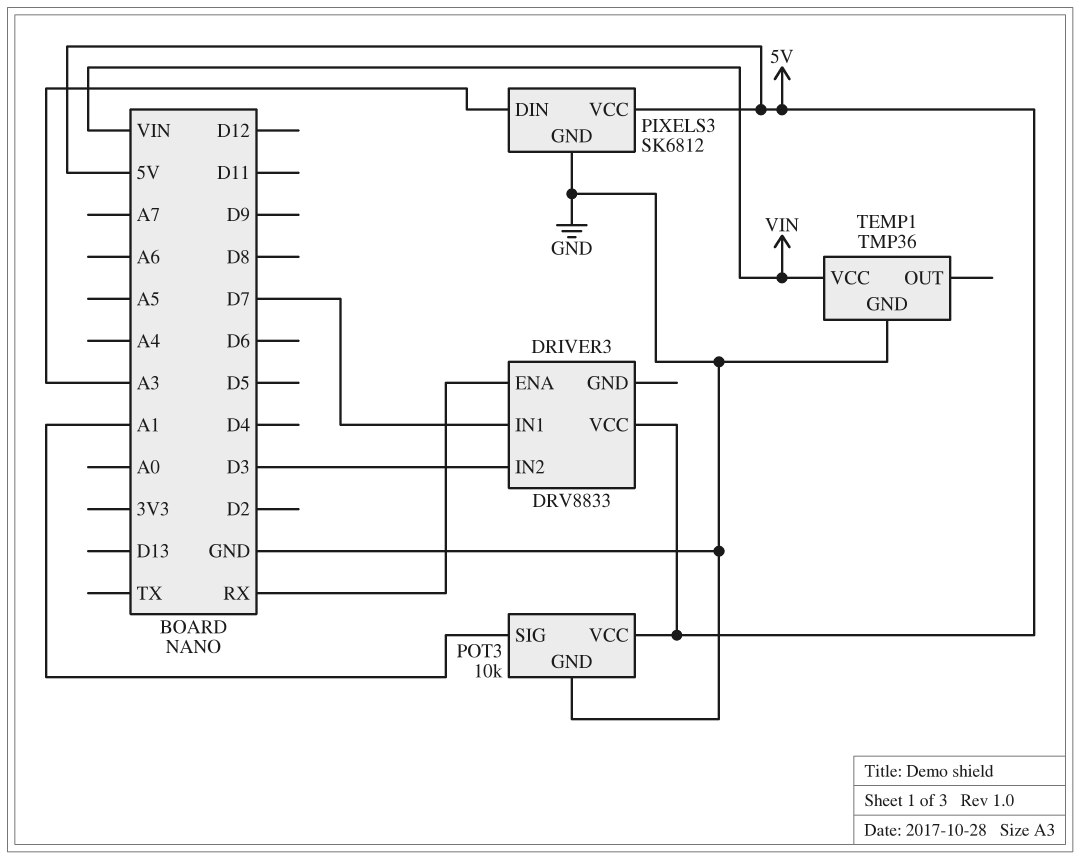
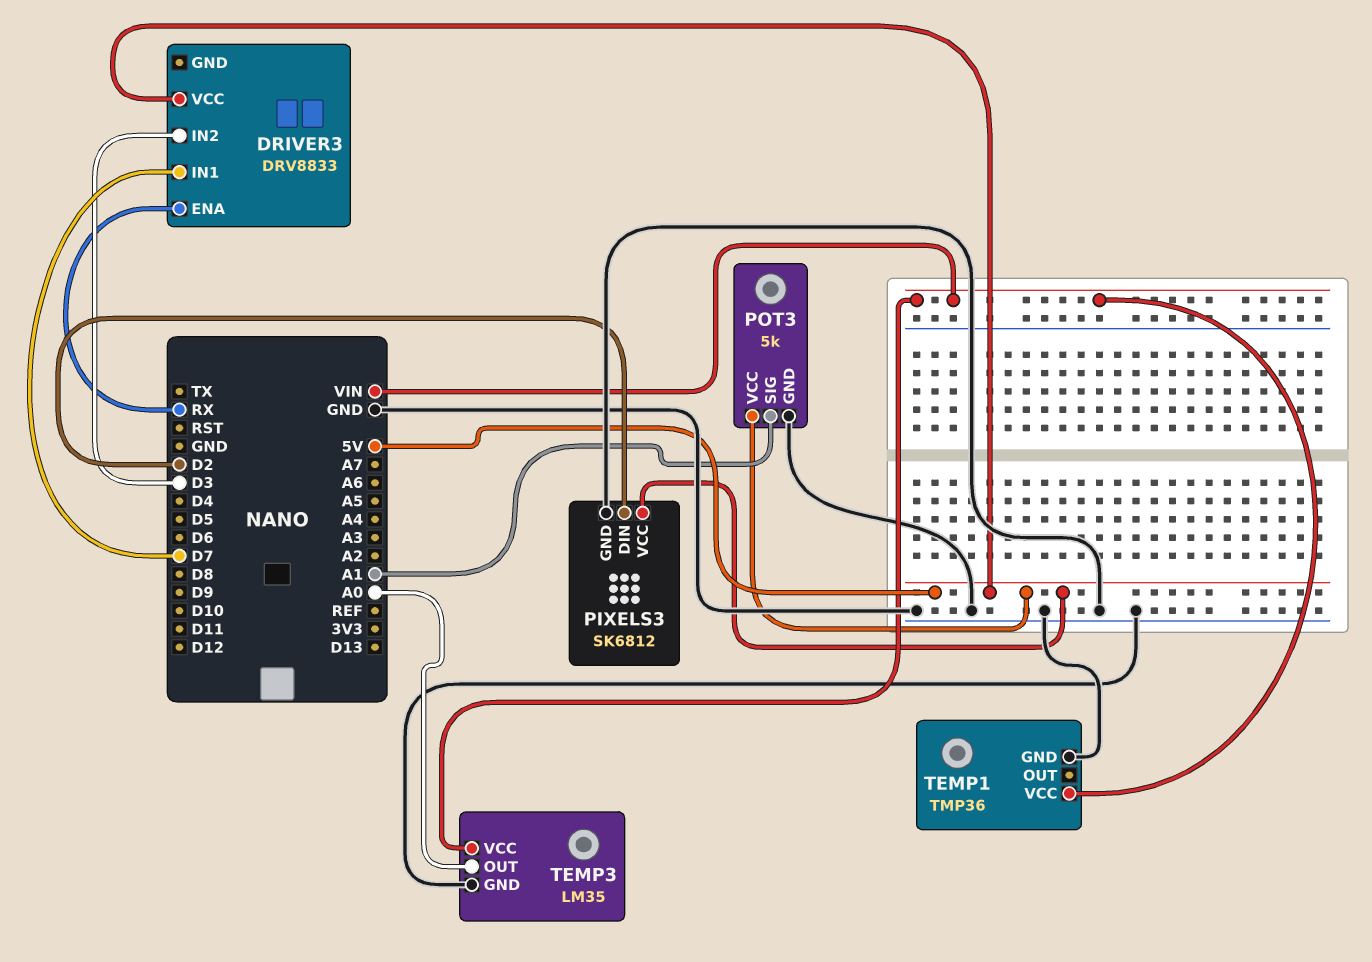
PIXELS3 pin DIN: A3 -> D2
POT3: 10k -> 5k
TEMP3: none -> LM35
TEMP3 pin GND: none -> GND
TEMP3 pin OUT: none -> A0
TEMP3 pin VCC: none -> VIN

